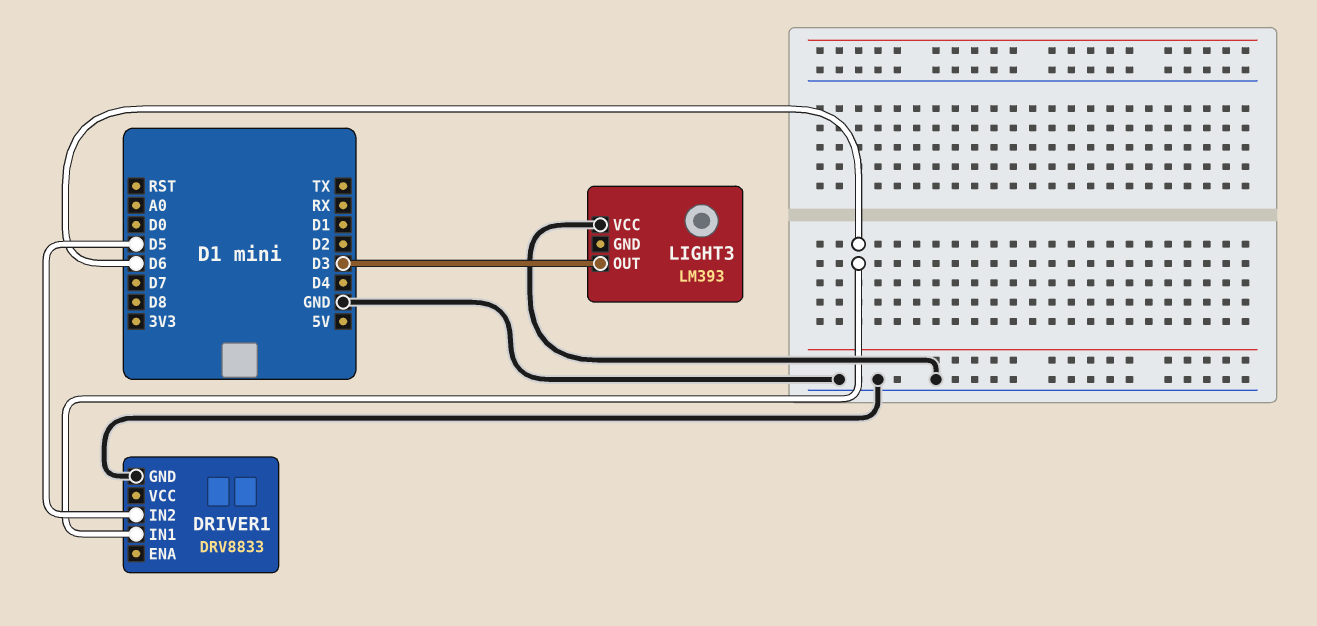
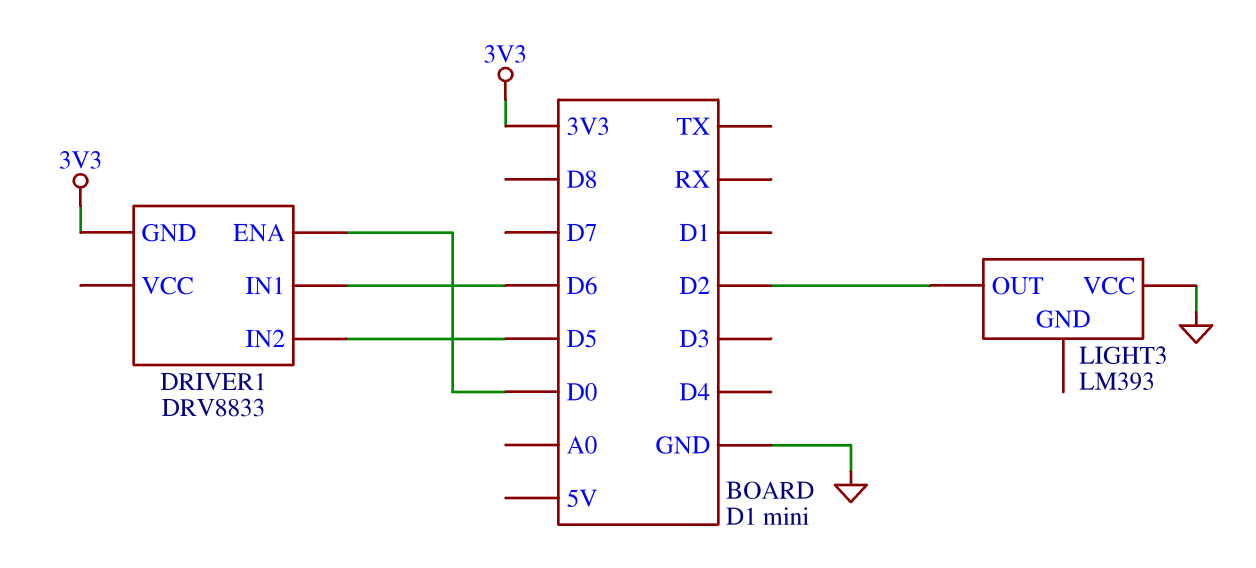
DRIVER1 pin ENA: none -> D0
DRIVER1 pin GND: GND -> 3V3
LIGHT3 pin OUT: D3 -> D2

